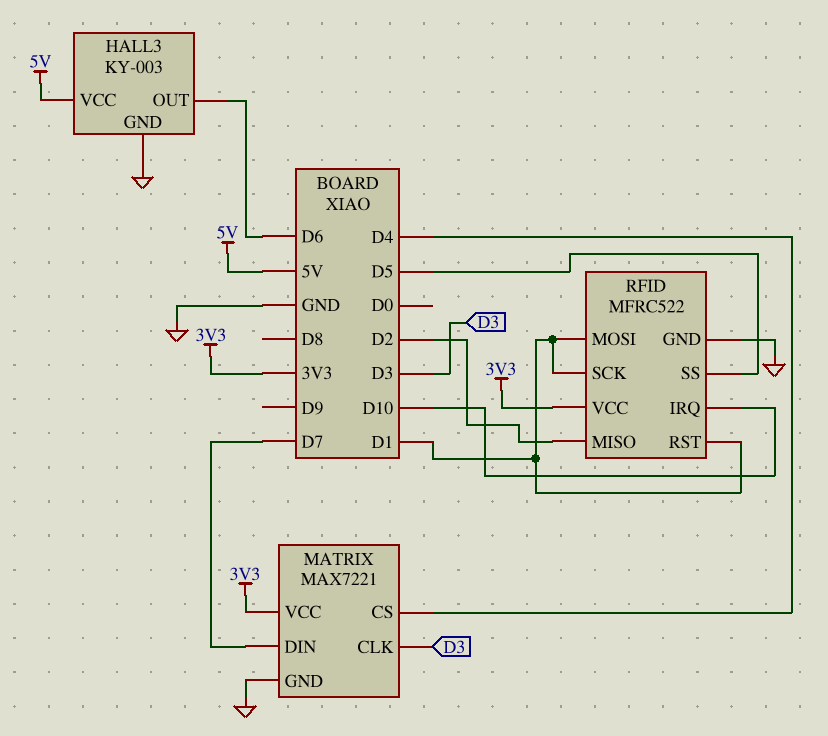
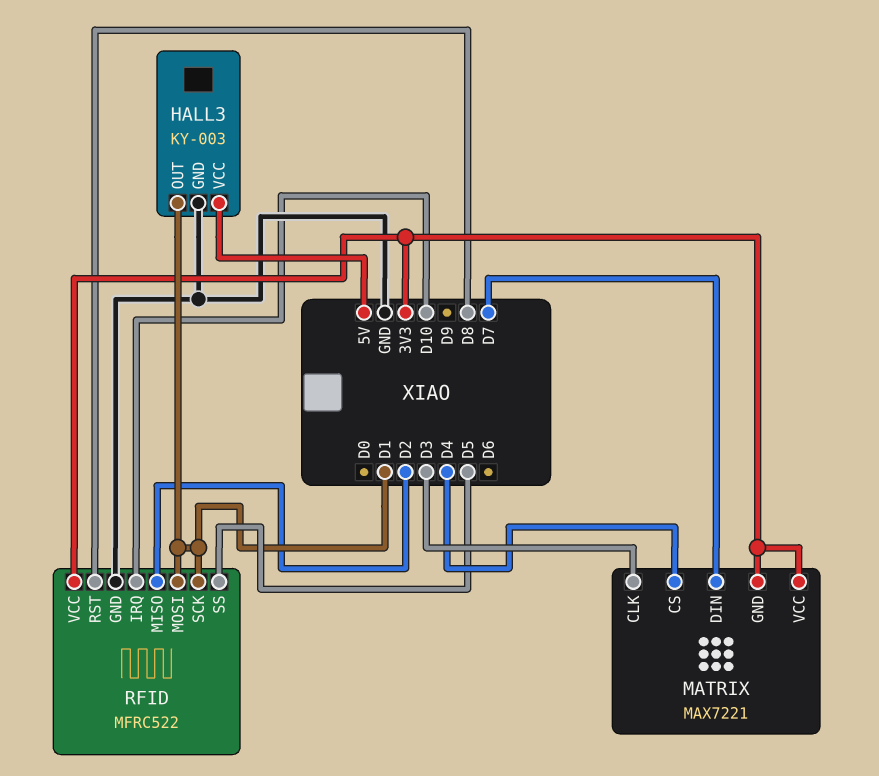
HALL3 pin OUT: D6 -> D1
MATRIX pin GND: GND -> 3V3
RFID pin RST: D1 -> D8

